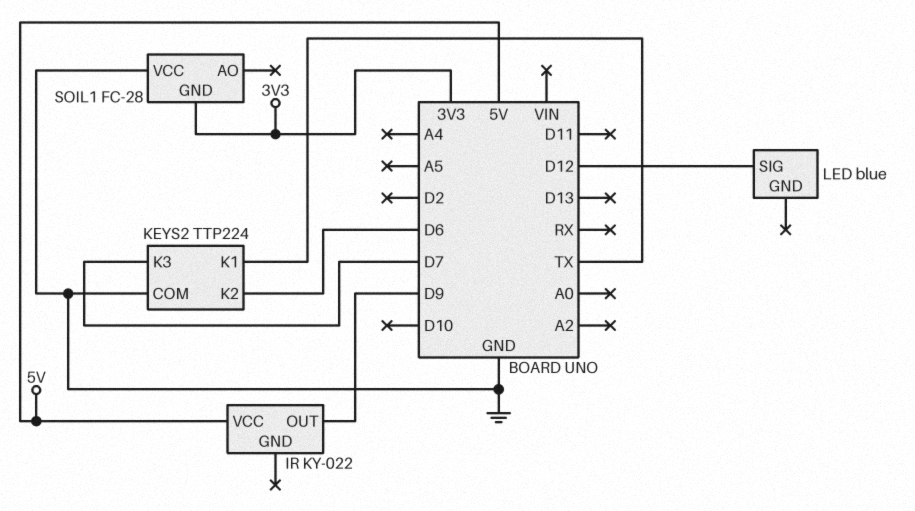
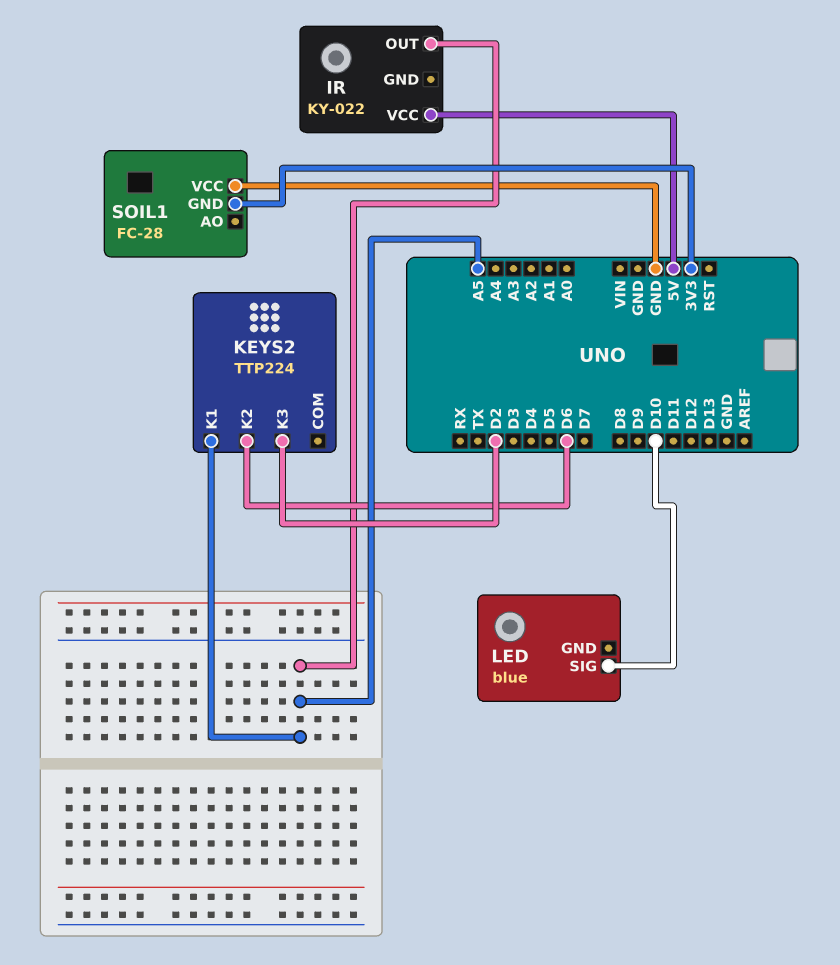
IR pin OUT: D9 -> A5
KEYS2 pin COM: GND -> none
KEYS2 pin K1: TX -> A5
KEYS2 pin K3: D7 -> D2
LED pin SIG: D12 -> D10

